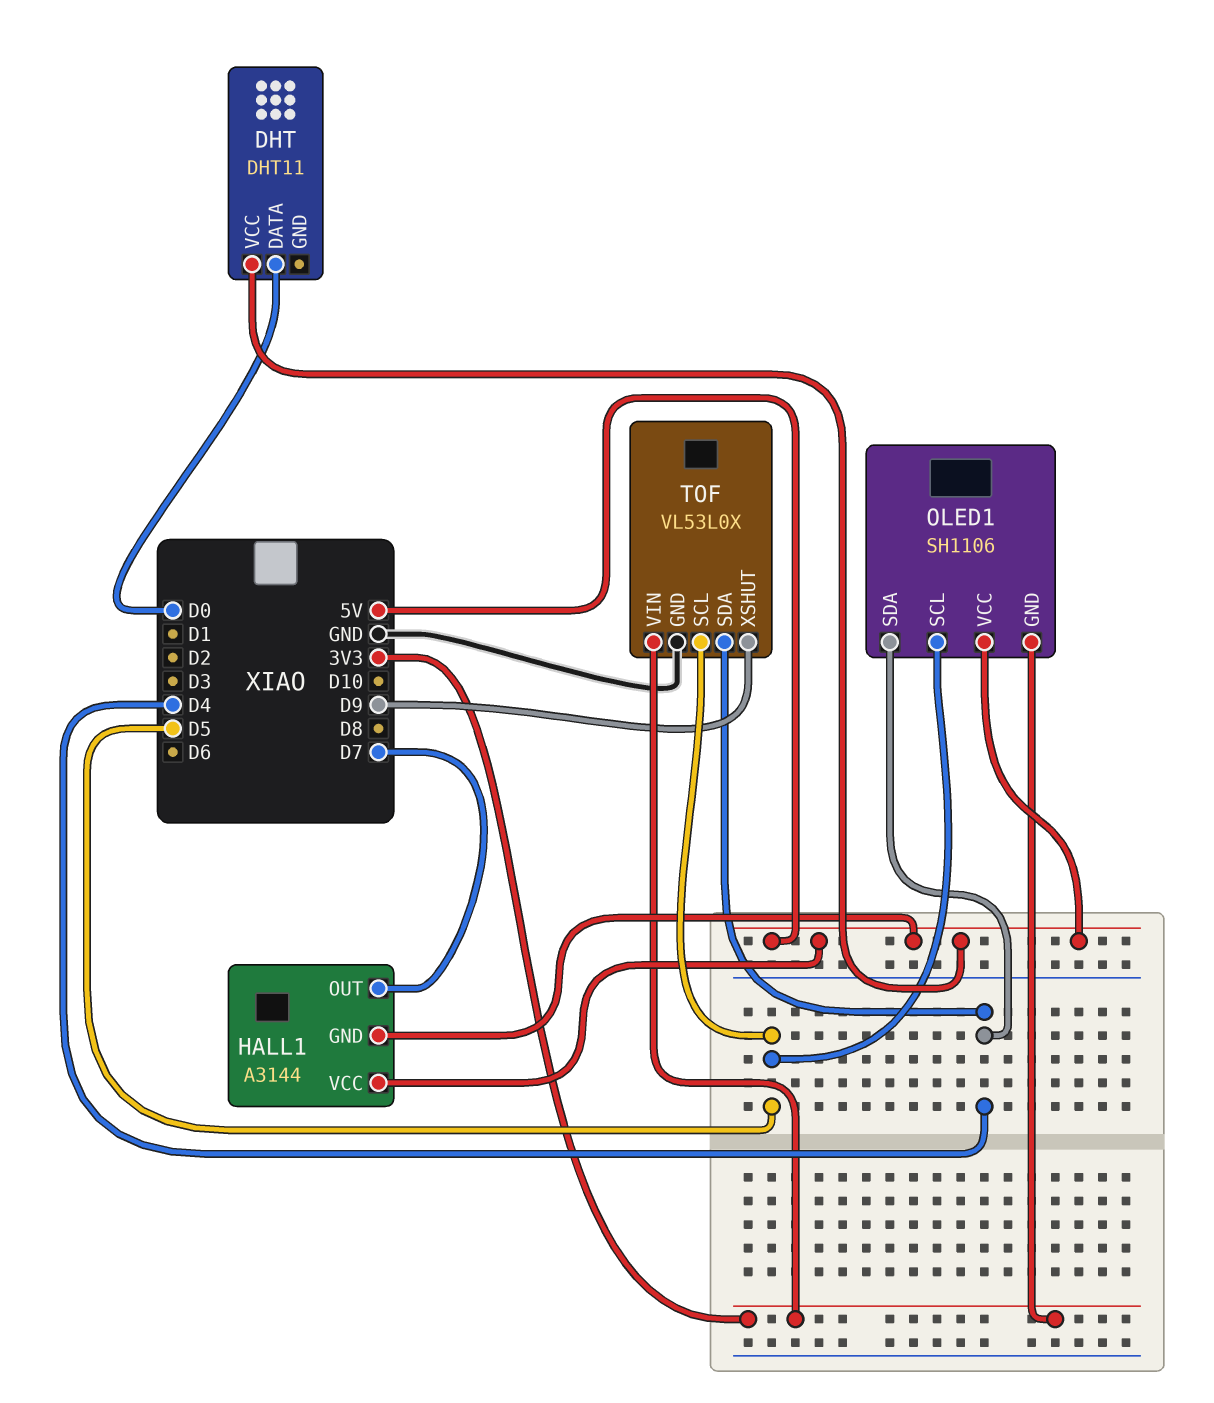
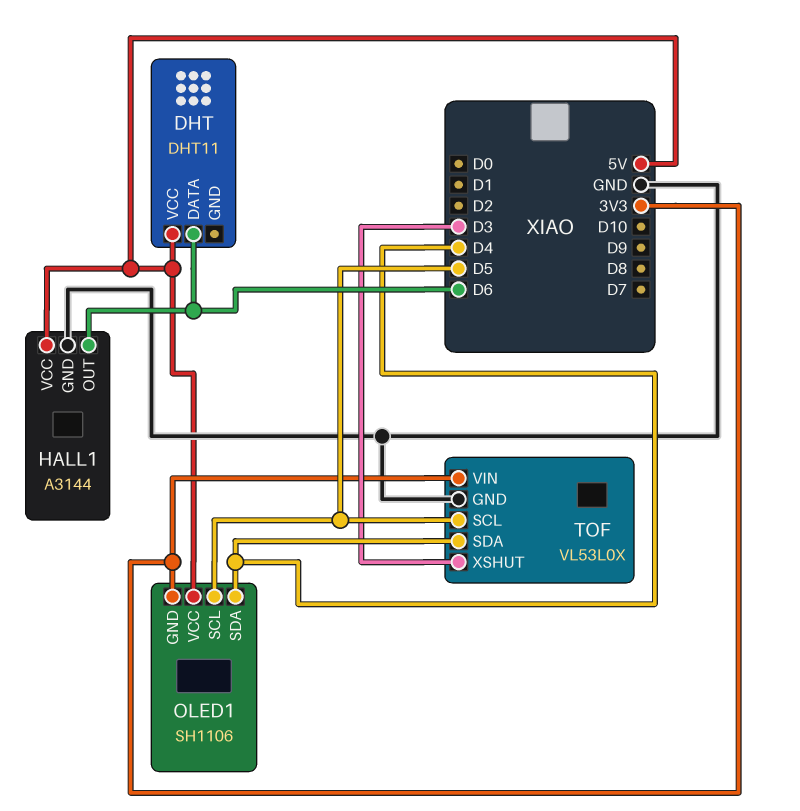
DHT pin DATA: D0 -> D6
HALL1 pin GND: 5V -> GND
HALL1 pin OUT: D7 -> D6
TOF pin XSHUT: D9 -> D3

